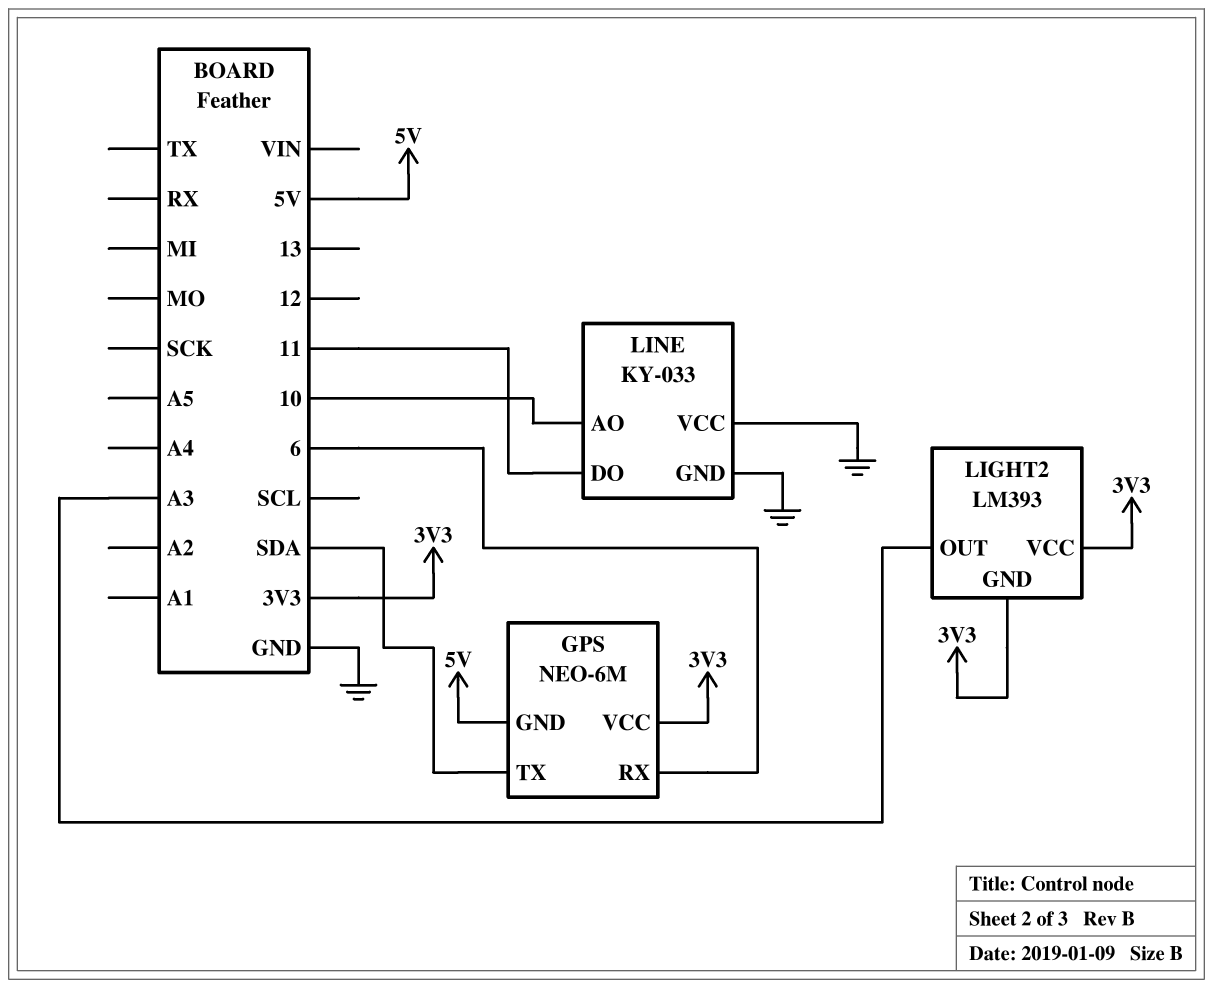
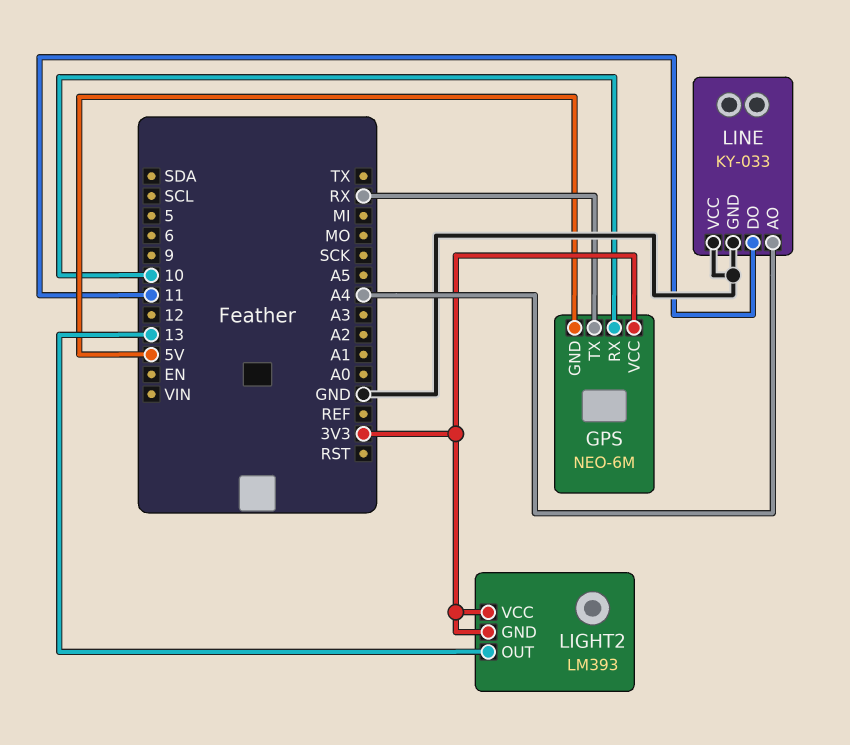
GPS pin RX: 6 -> 10
GPS pin TX: SDA -> RX
LIGHT2 pin OUT: A3 -> 13
LINE pin AO: 10 -> A4

